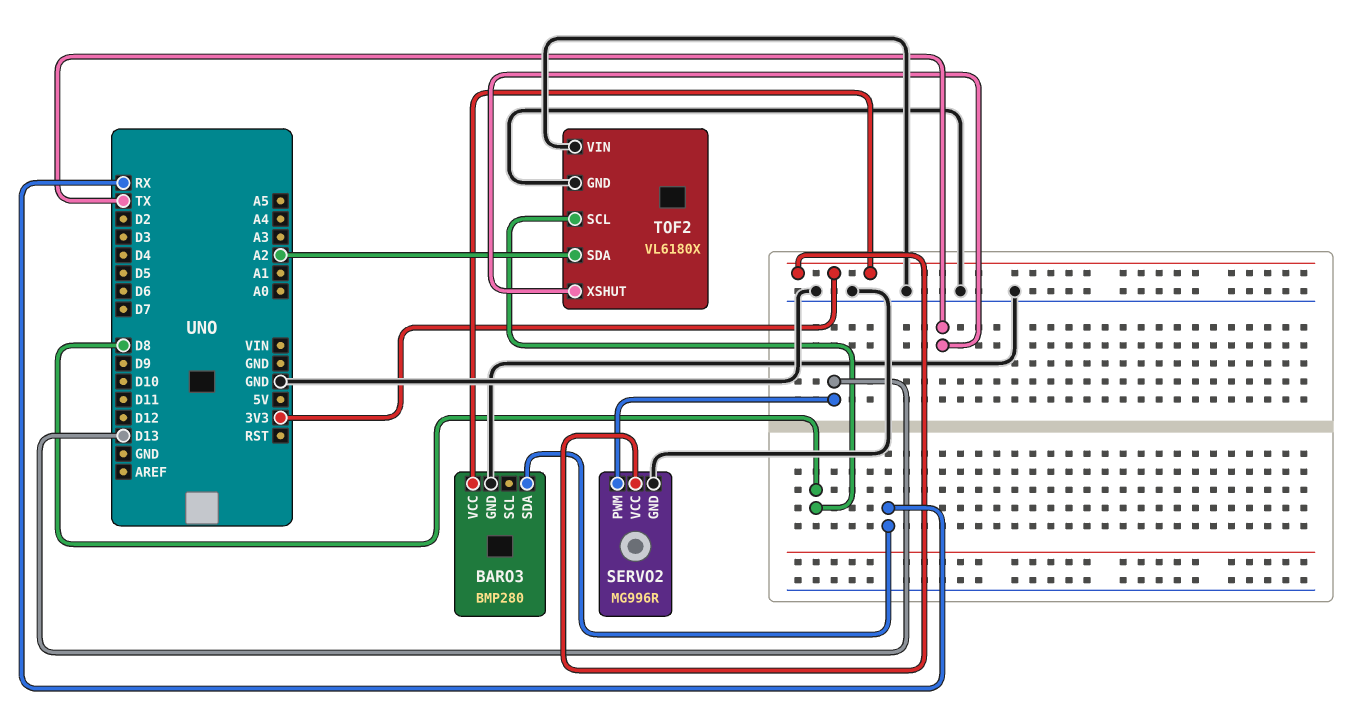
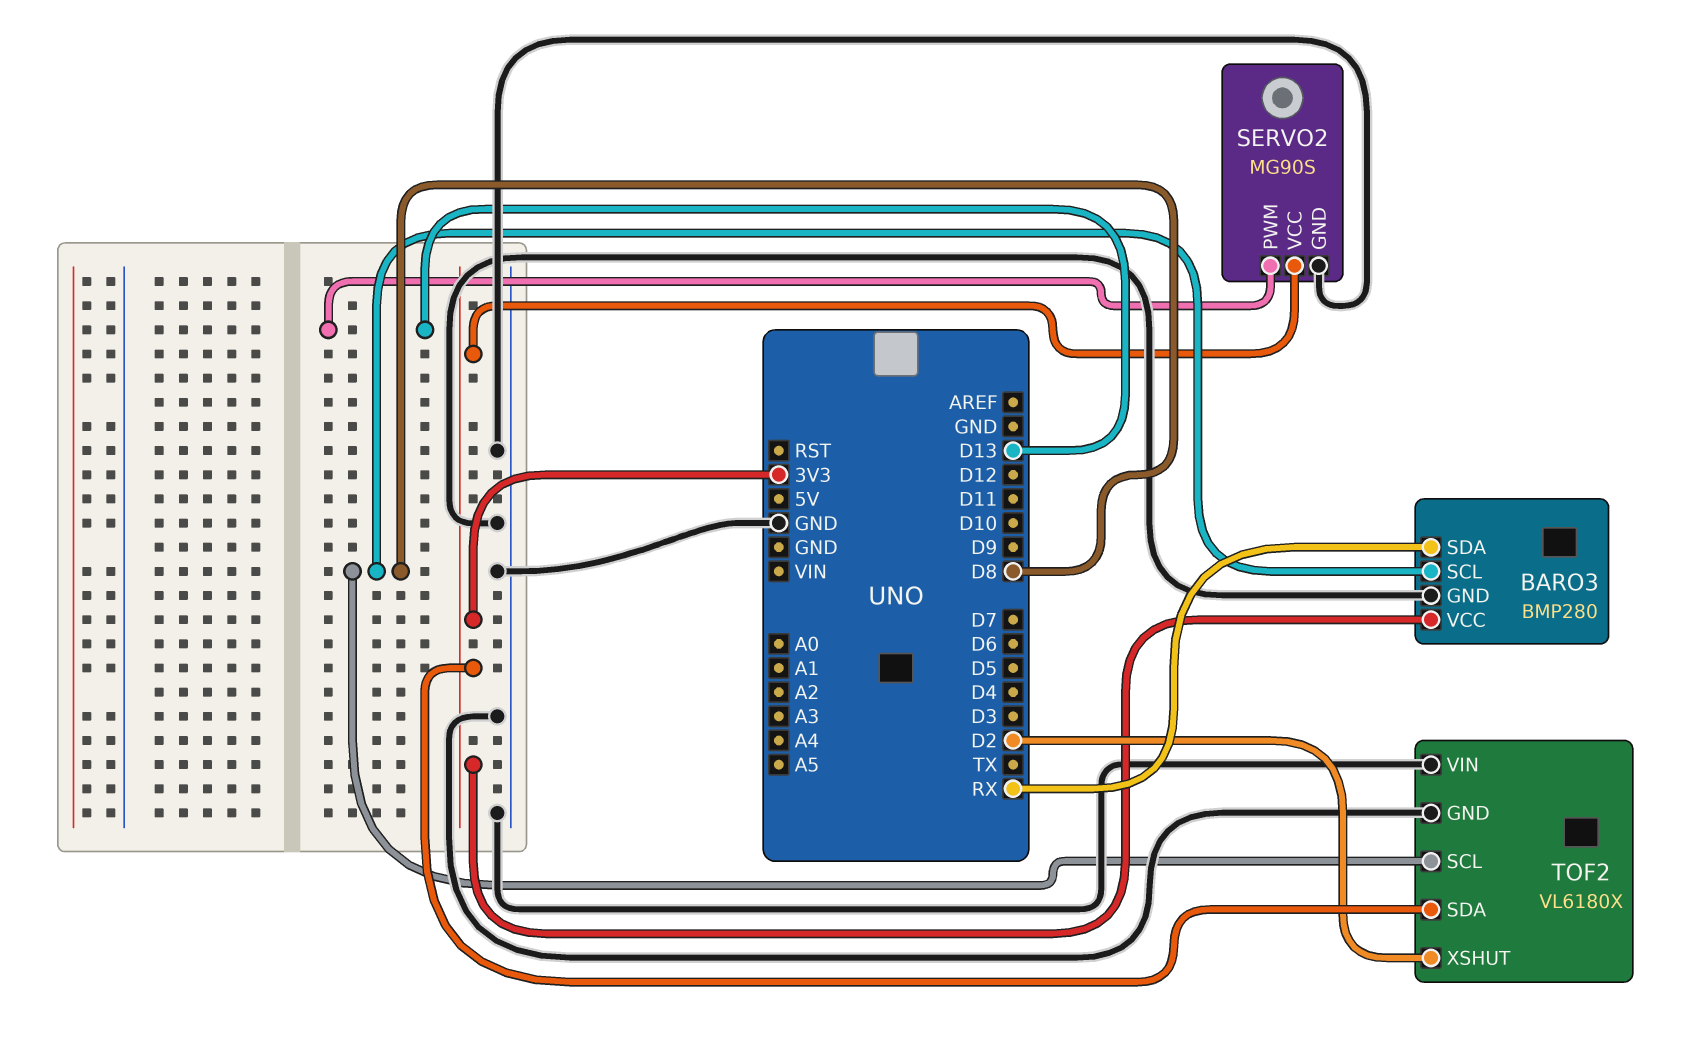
BARO3 pin SCL: none -> D8
SERVO2: MG996R -> MG90S
TOF2 pin SDA: A2 -> 3V3
TOF2 pin XSHUT: TX -> D2

